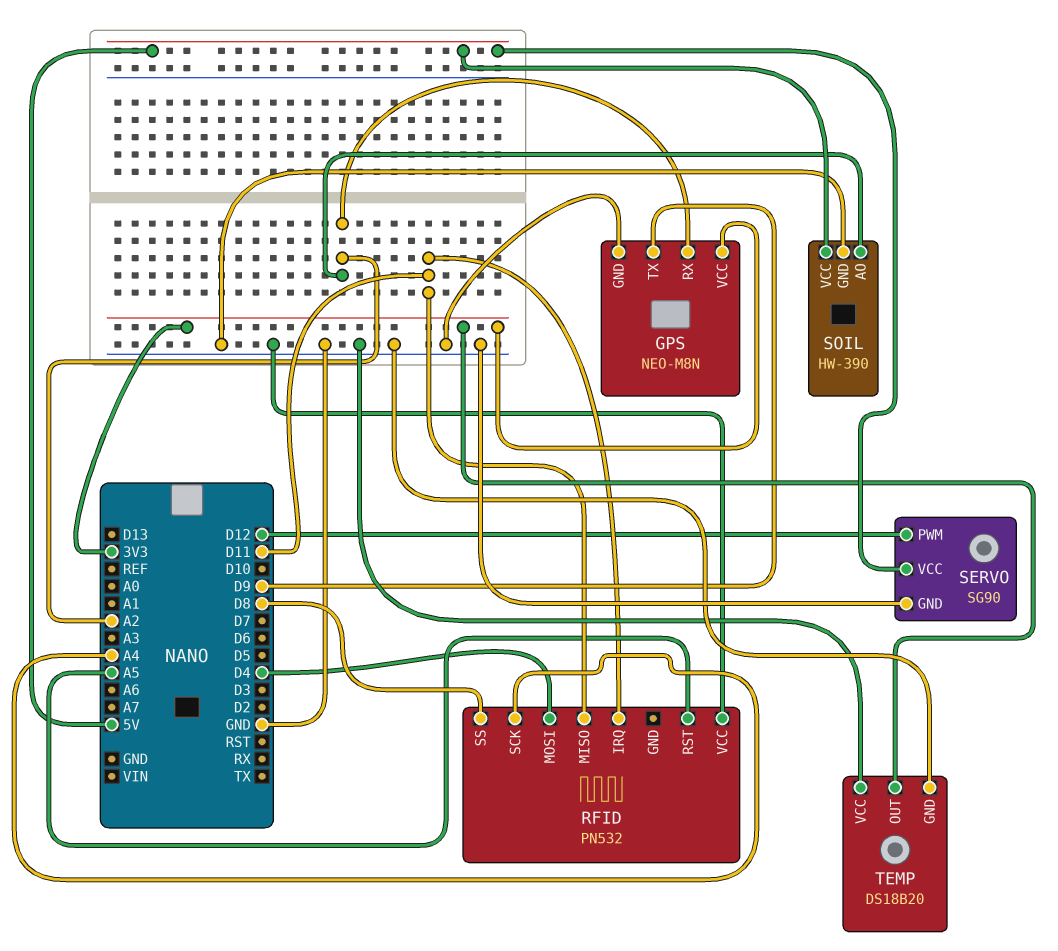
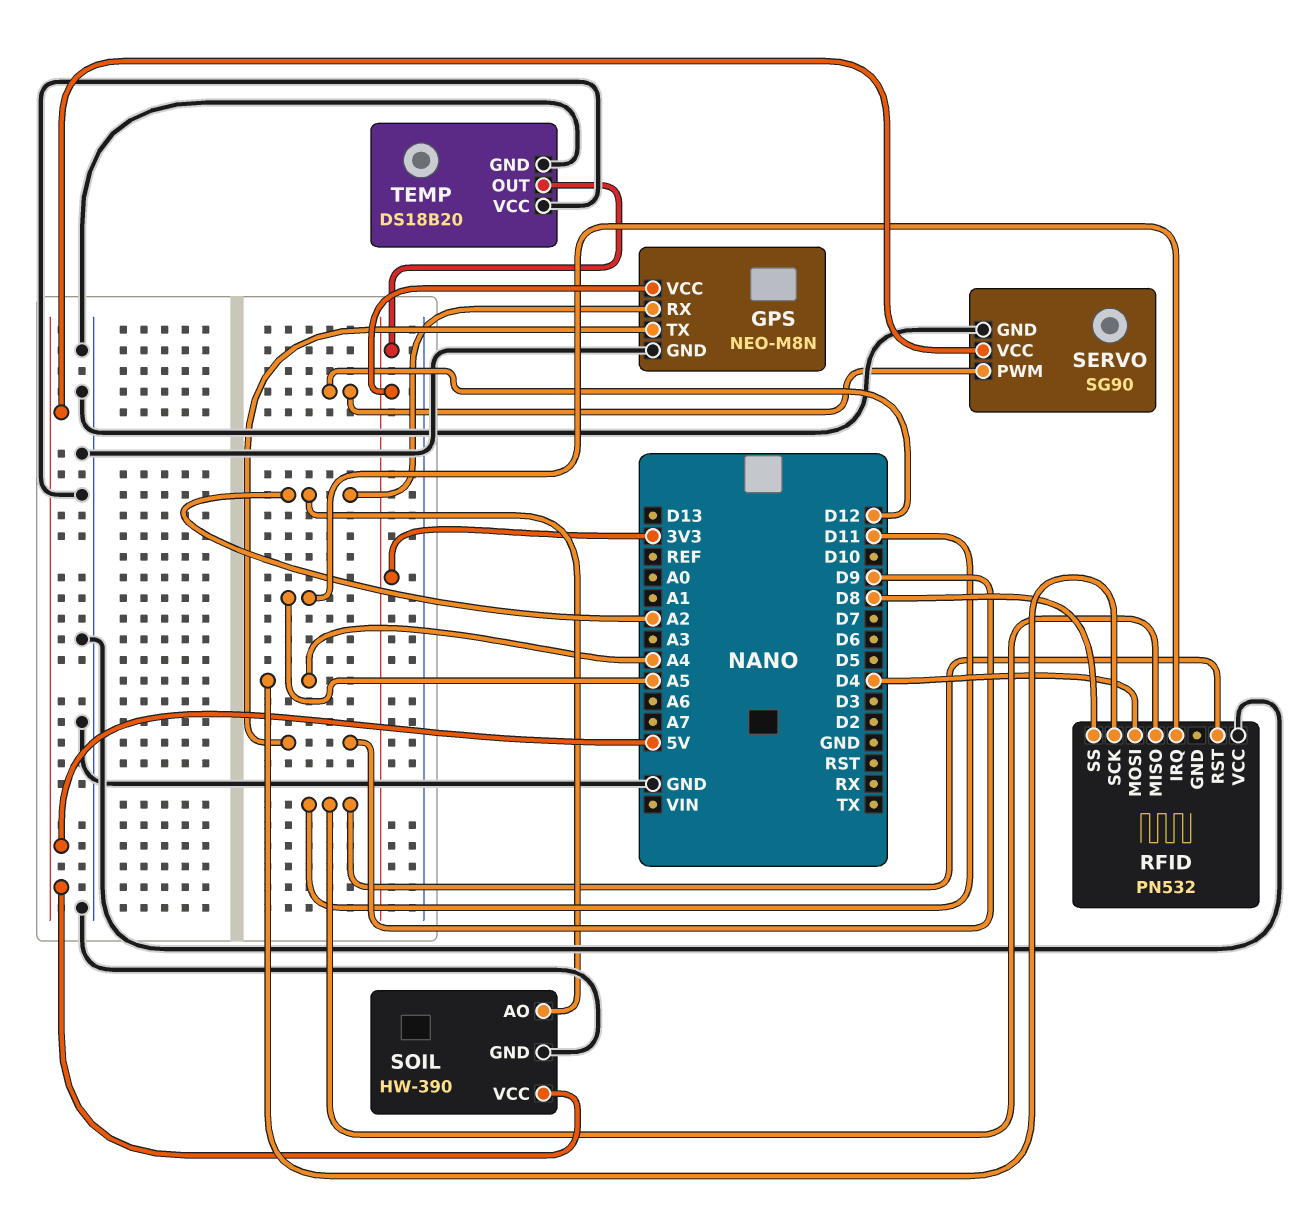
RFID pin IRQ: D11 -> A5
RFID pin RST: A5 -> D11

